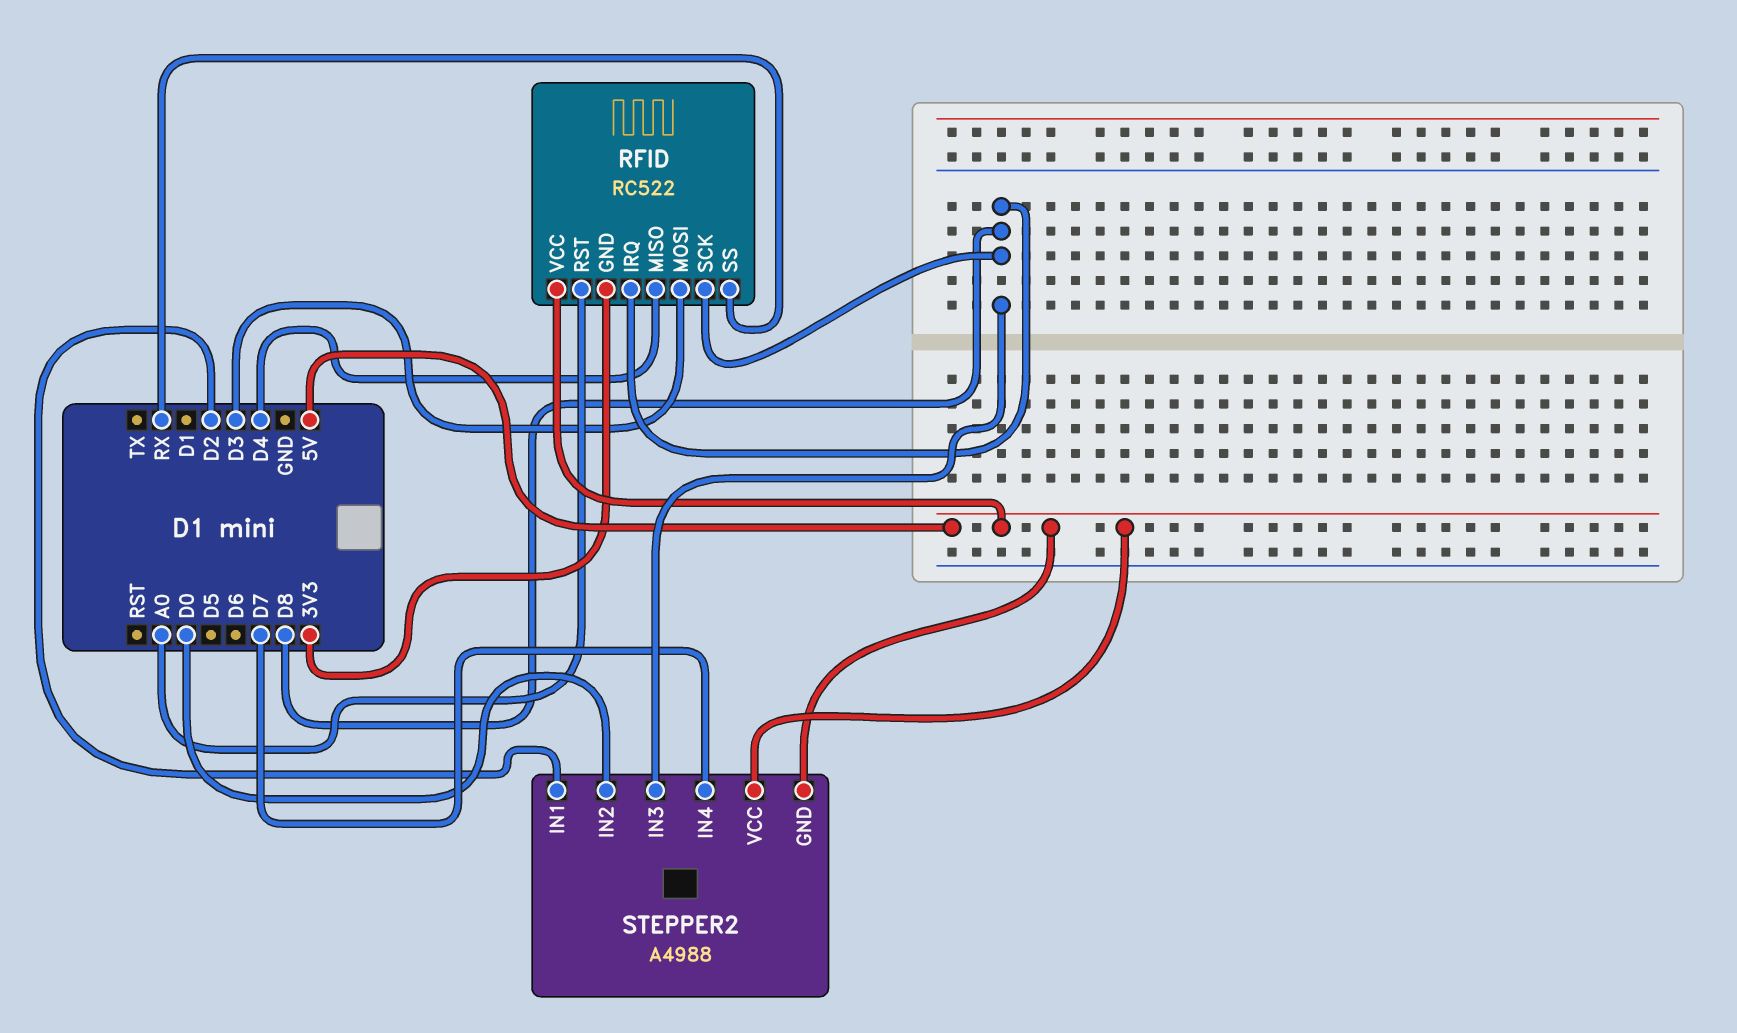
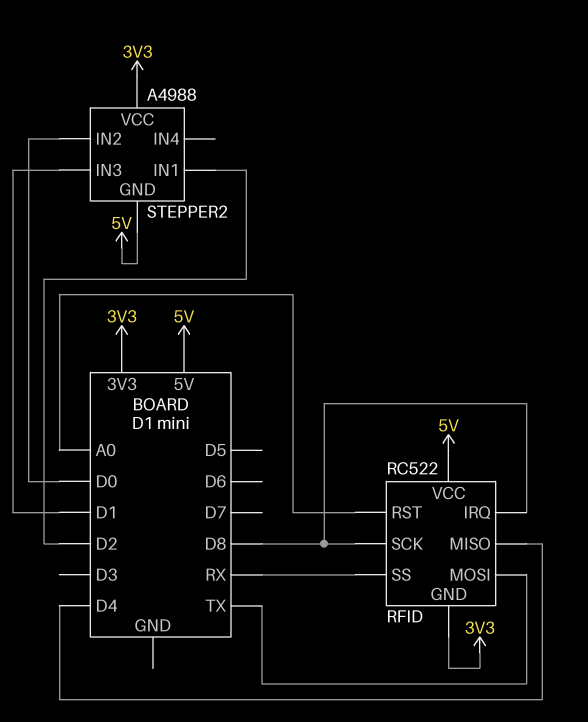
RFID pin MOSI: D3 -> TX
STEPPER2 pin IN3: D8 -> D1
STEPPER2 pin IN4: D7 -> none
STEPPER2 pin VCC: 5V -> 3V3

